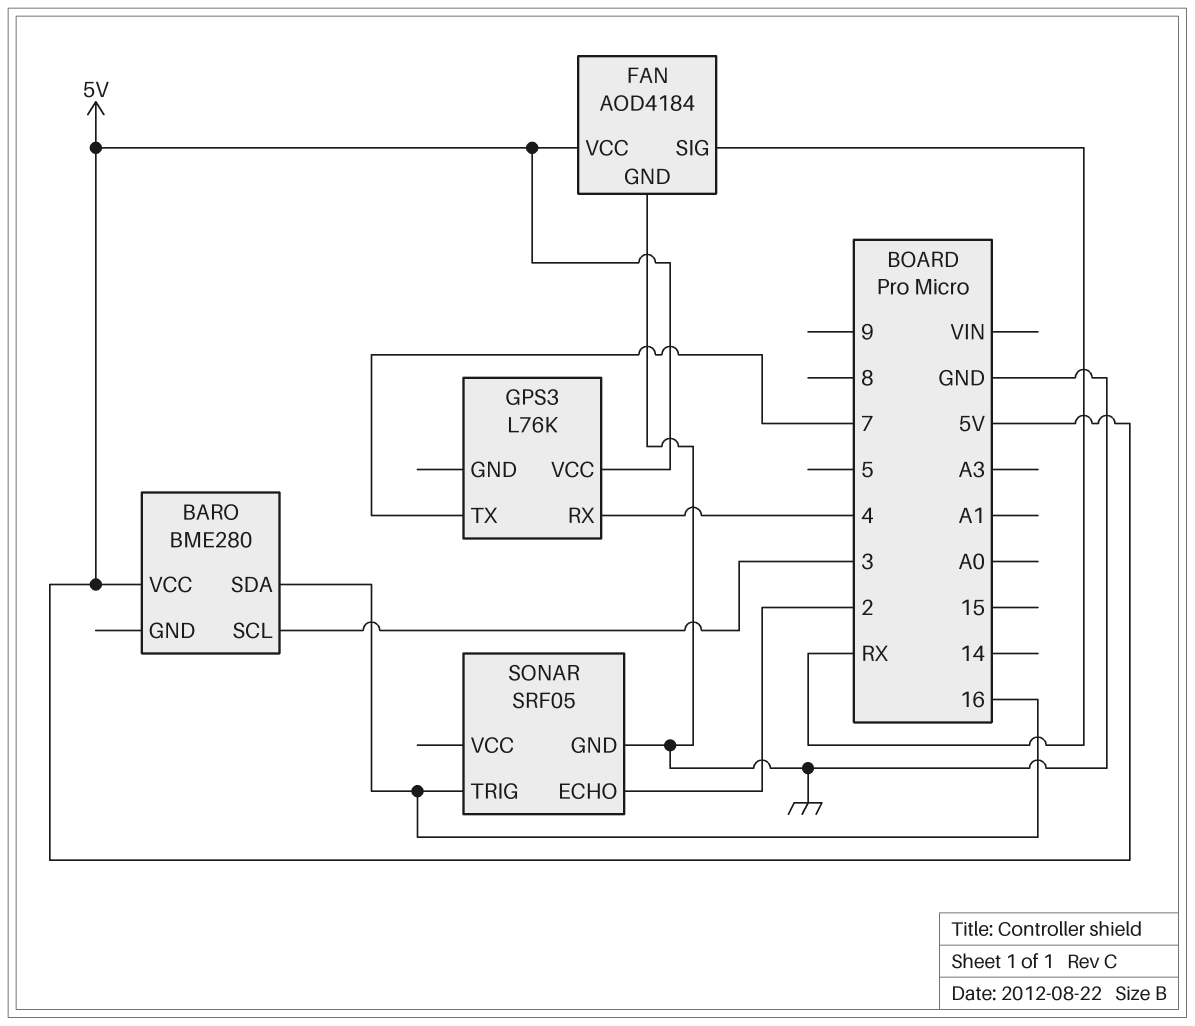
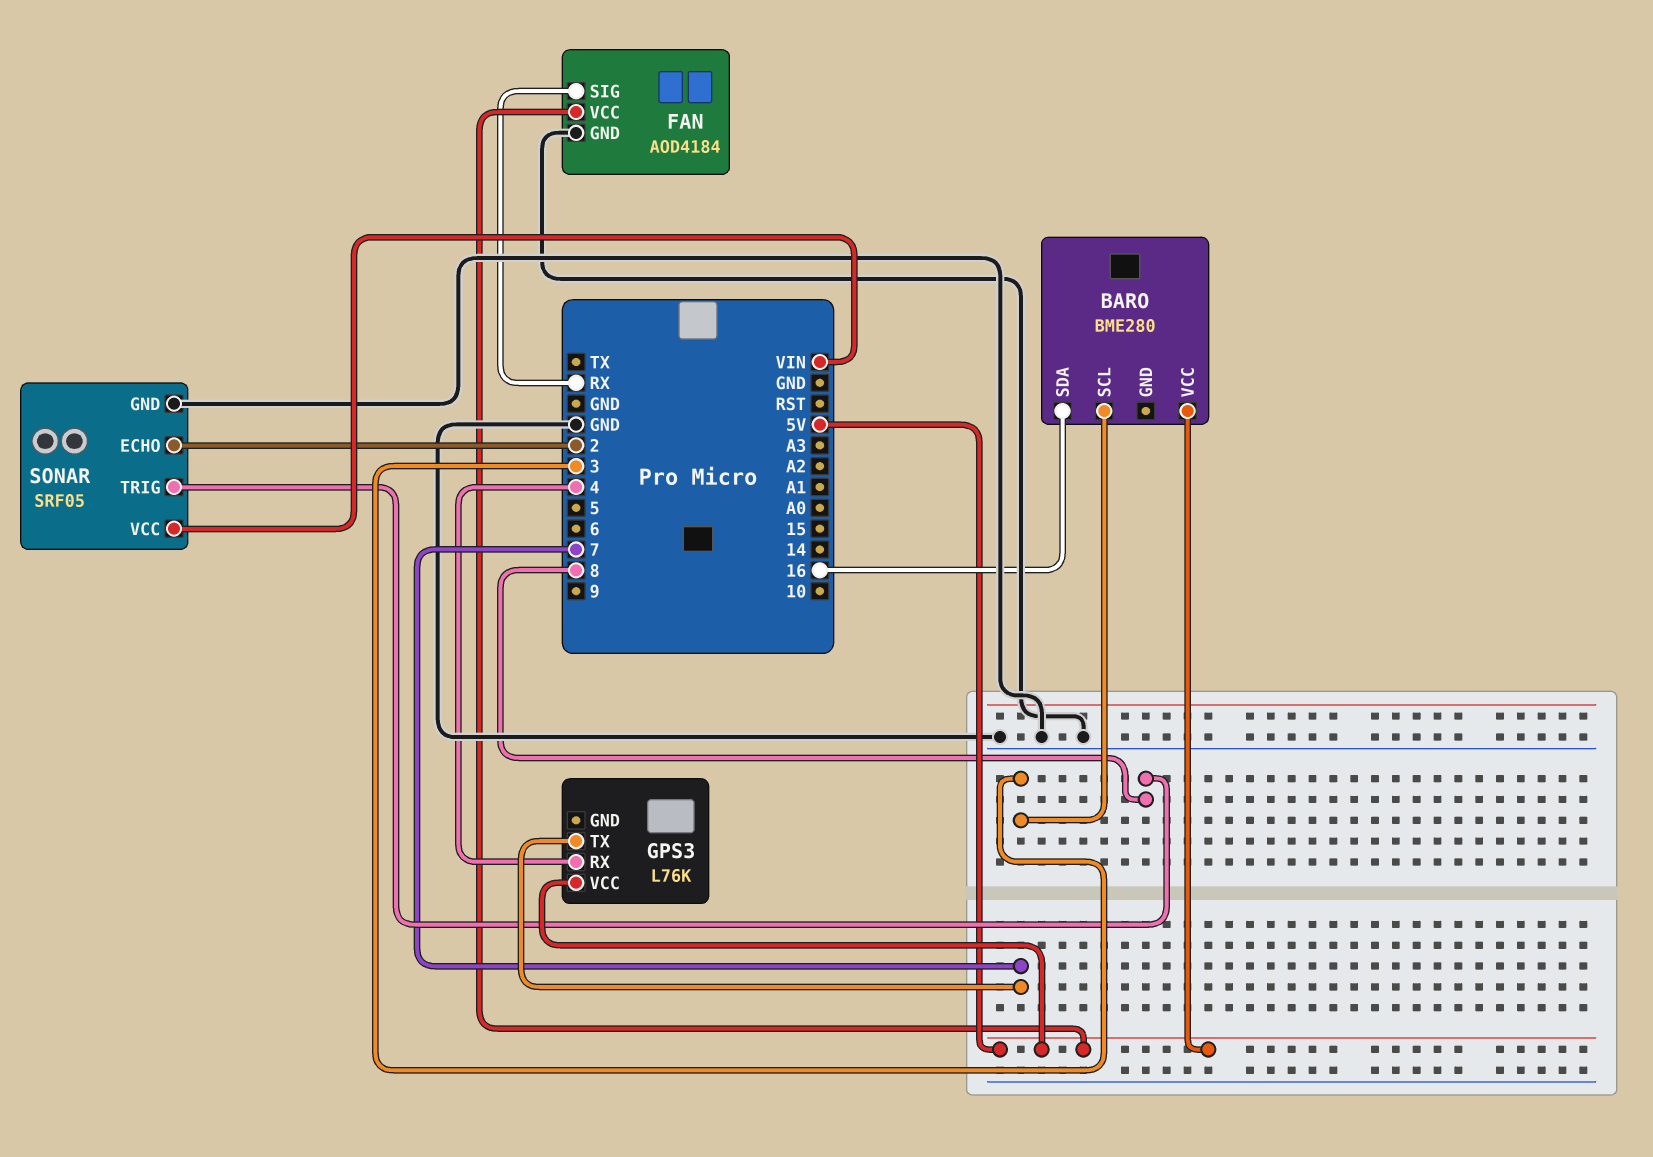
SONAR pin TRIG: 16 -> 8
SONAR pin VCC: none -> VIN

